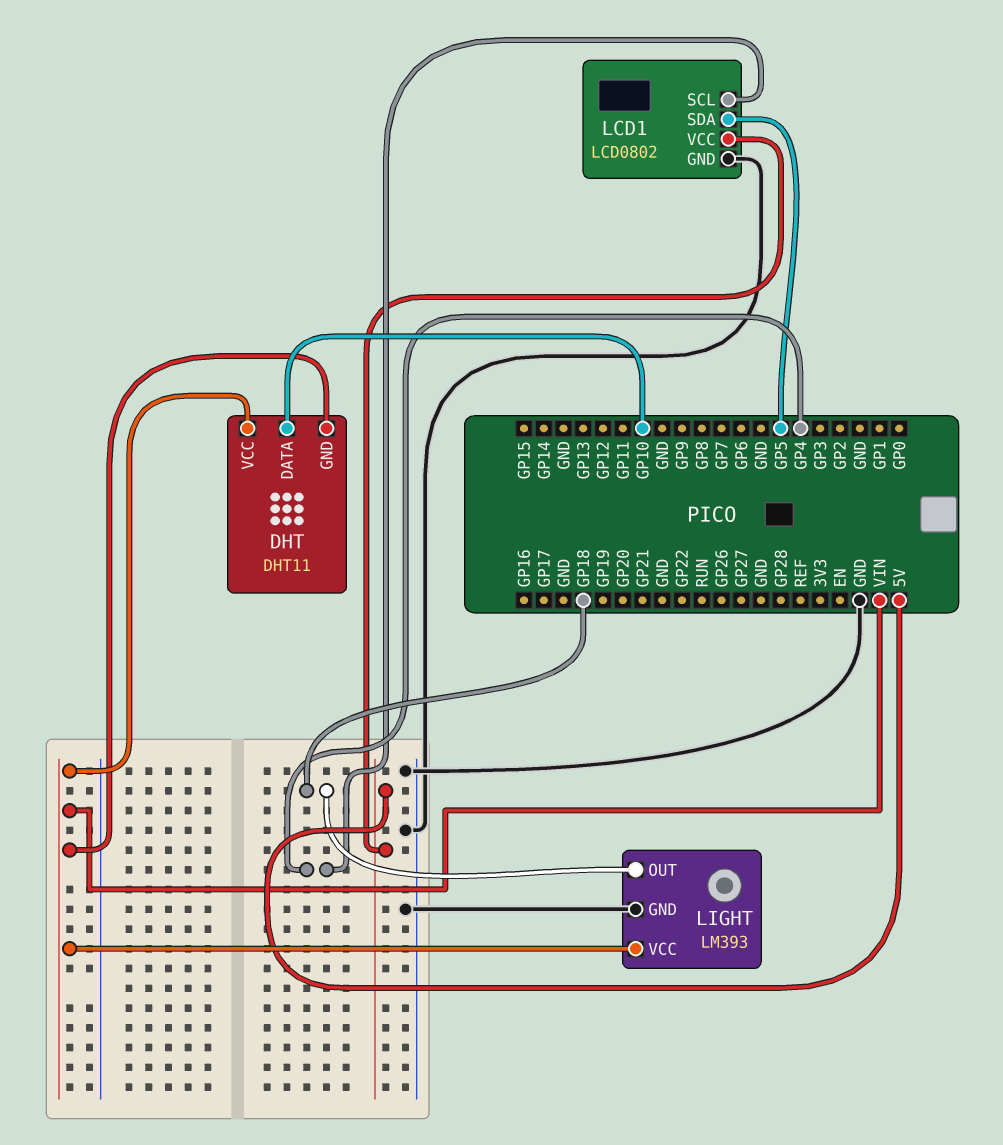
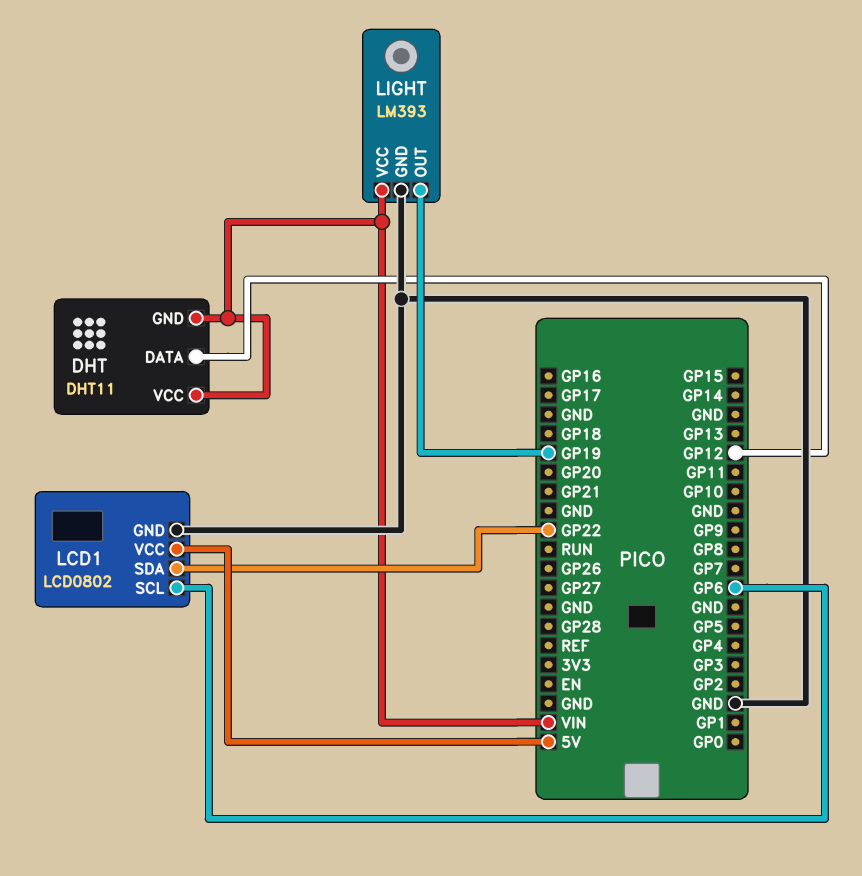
DHT pin DATA: GP10 -> GP12
LCD1 pin SCL: GP4 -> GP6
LCD1 pin SDA: GP5 -> GP22
LIGHT pin OUT: GP18 -> GP19

